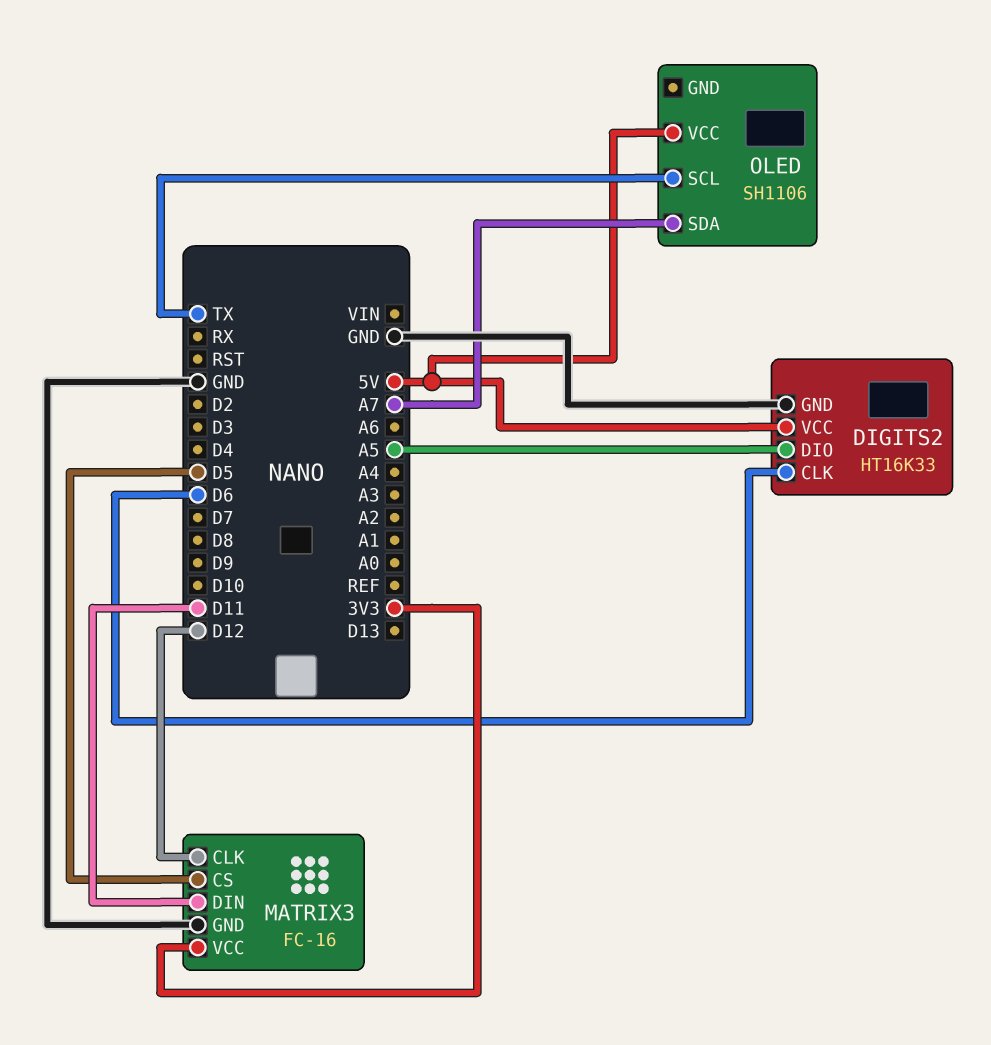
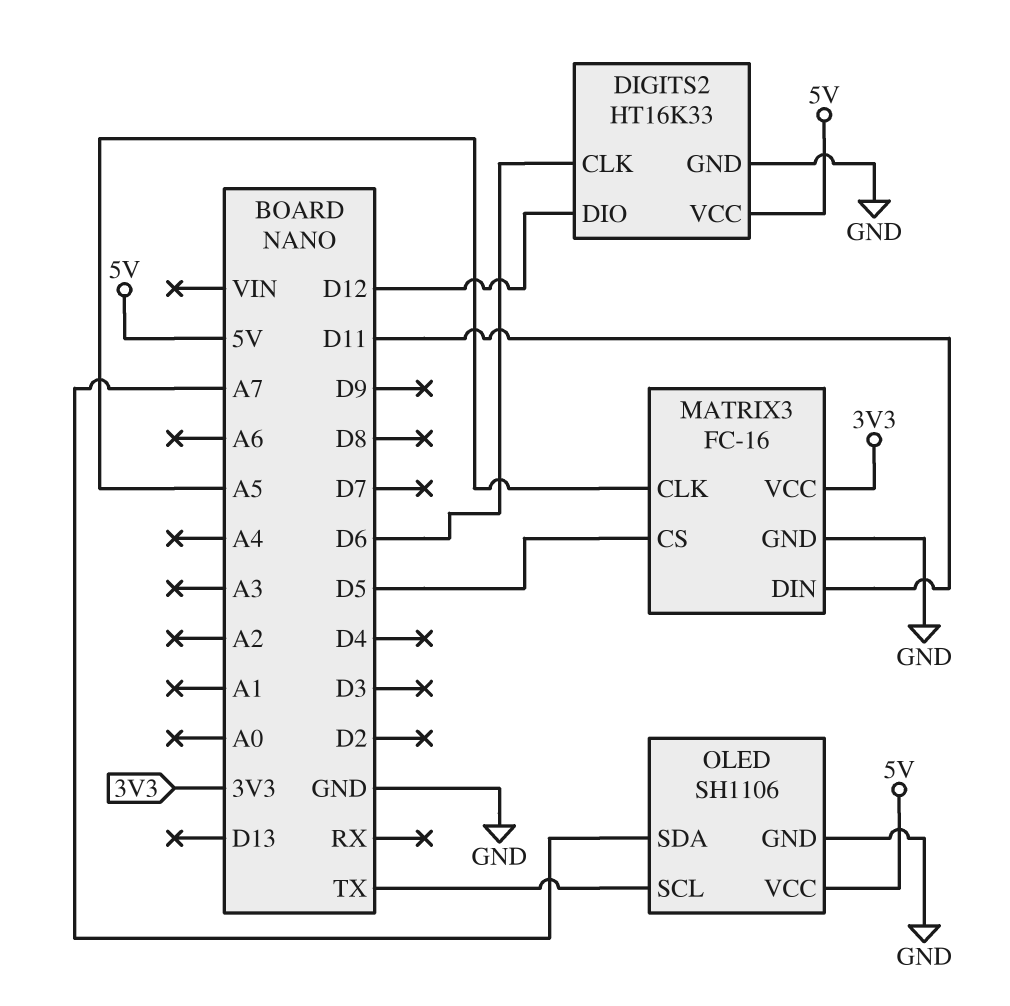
DIGITS2 pin DIO: A5 -> D12
MATRIX3 pin CLK: D12 -> A5
OLED pin GND: none -> GND

